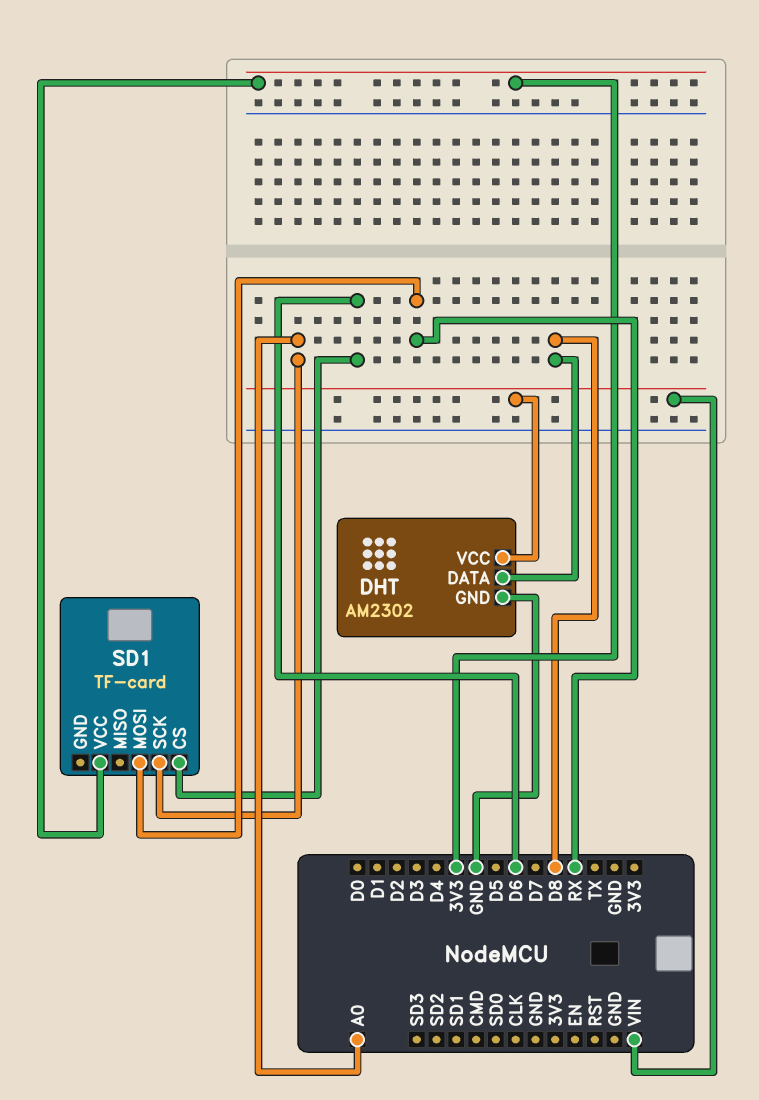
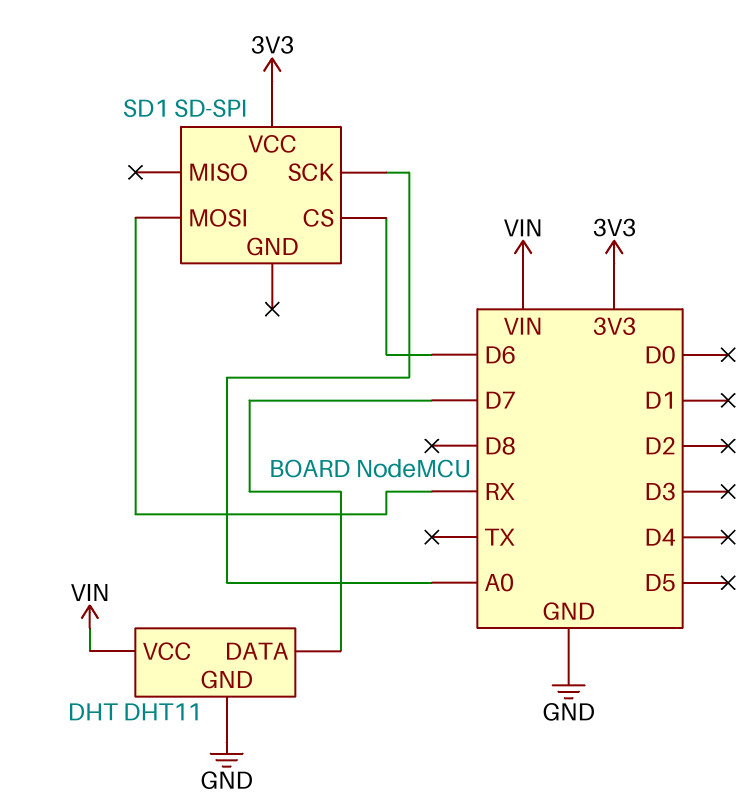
DHT: AM2302 -> DHT11
DHT pin DATA: D8 -> D7
SD1: TF-card -> SD-SPI

